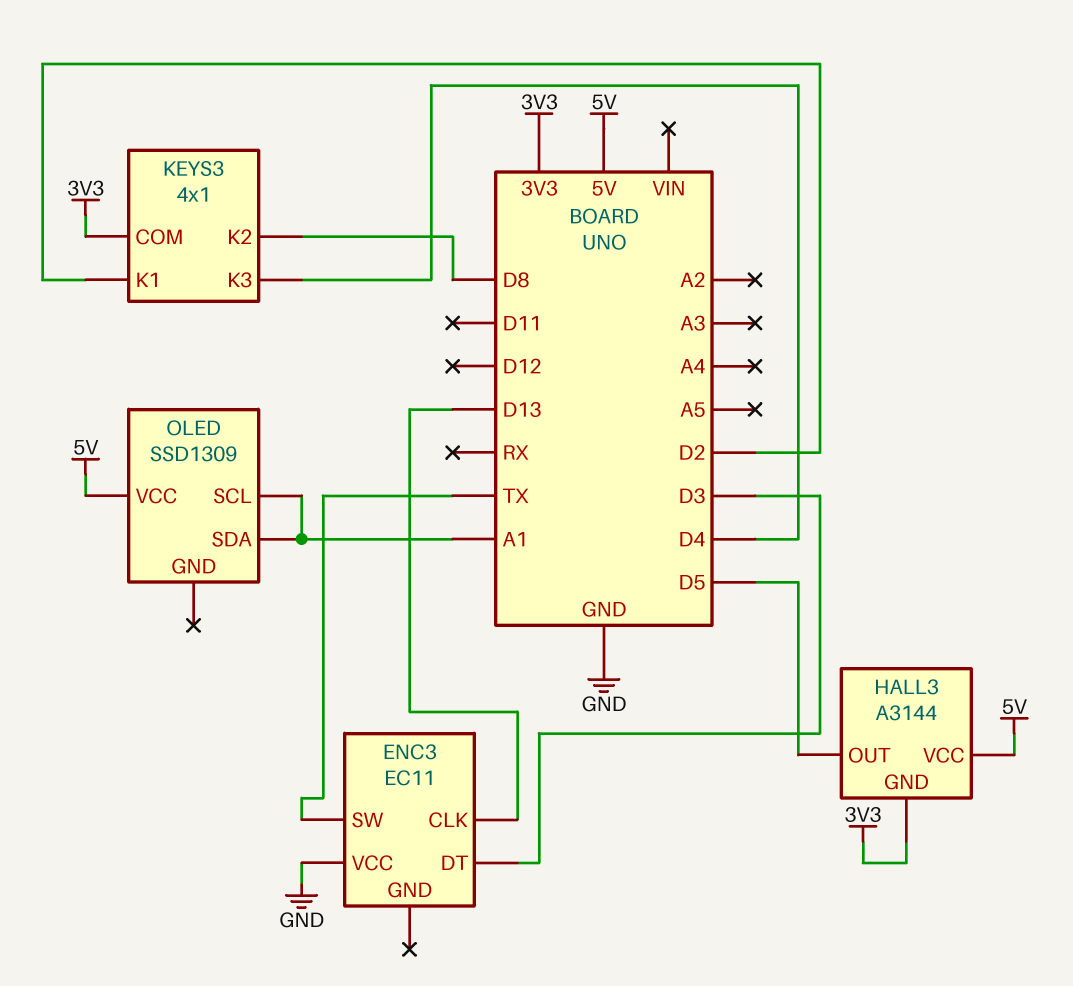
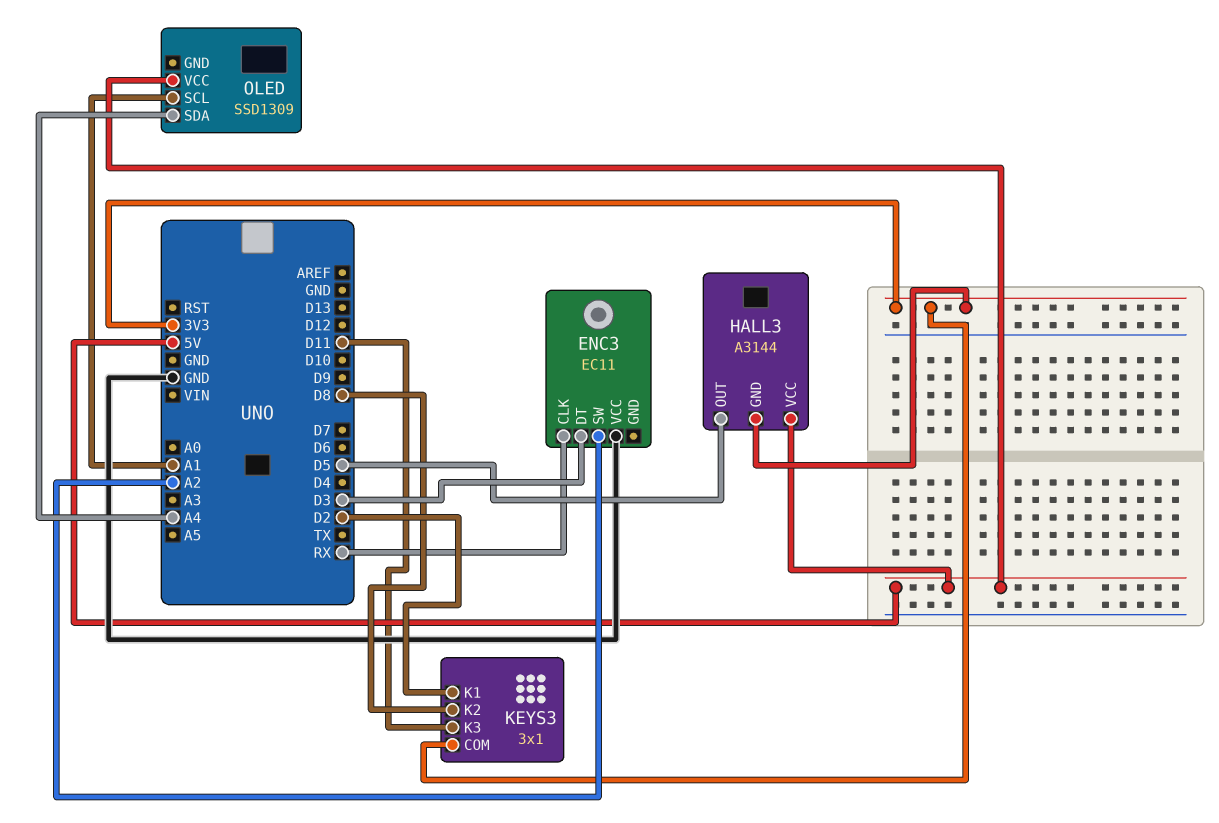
ENC3 pin CLK: D13 -> RX
ENC3 pin SW: TX -> A2
KEYS3: 4x1 -> 3x1
KEYS3 pin K3: D4 -> D11
OLED pin SDA: A1 -> A4

